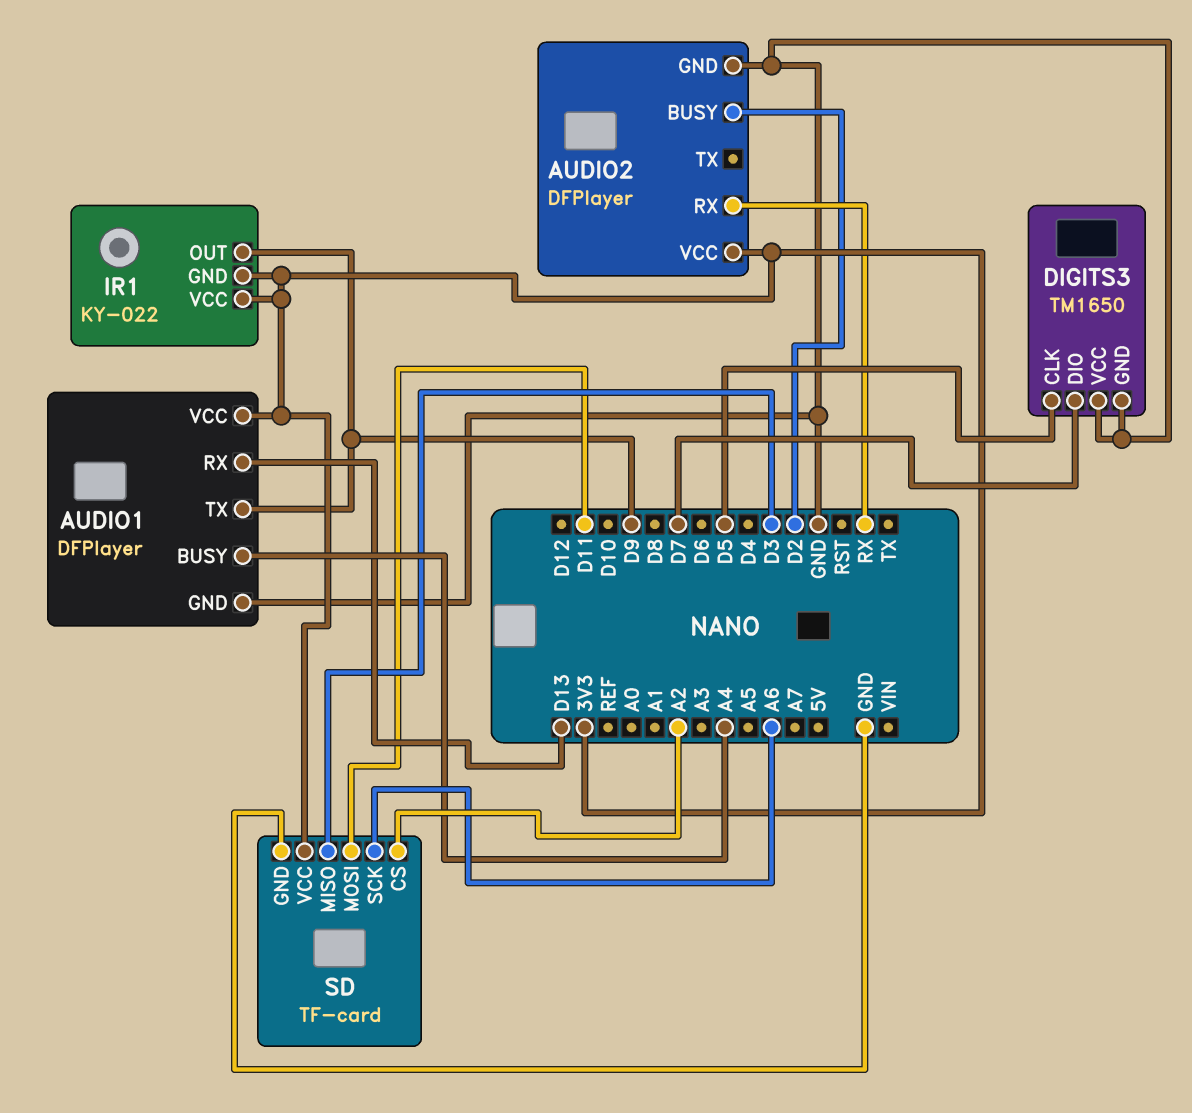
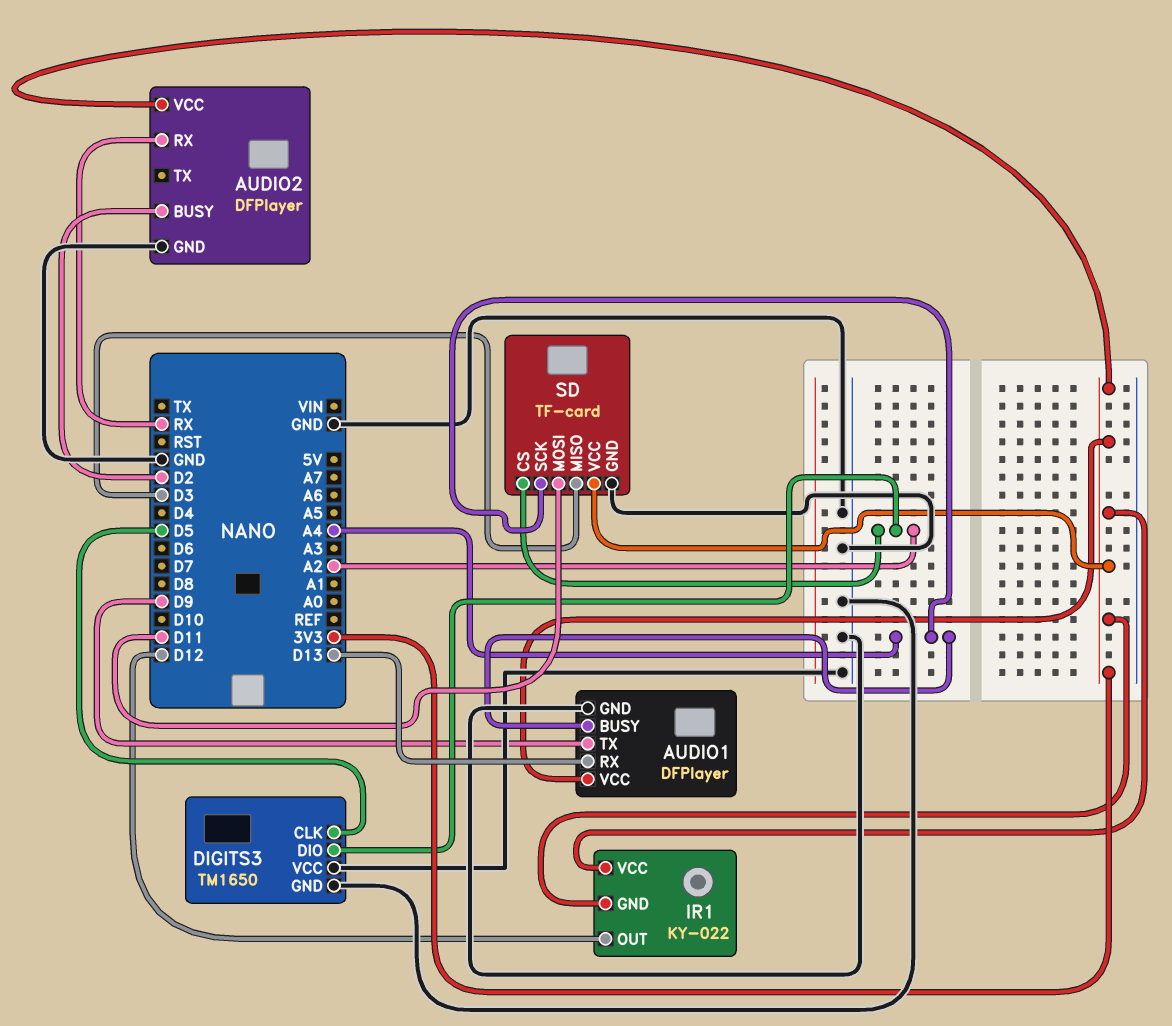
DIGITS3 pin DIO: D7 -> A2
IR1 pin OUT: D9 -> D12
SD pin SCK: A6 -> A4

